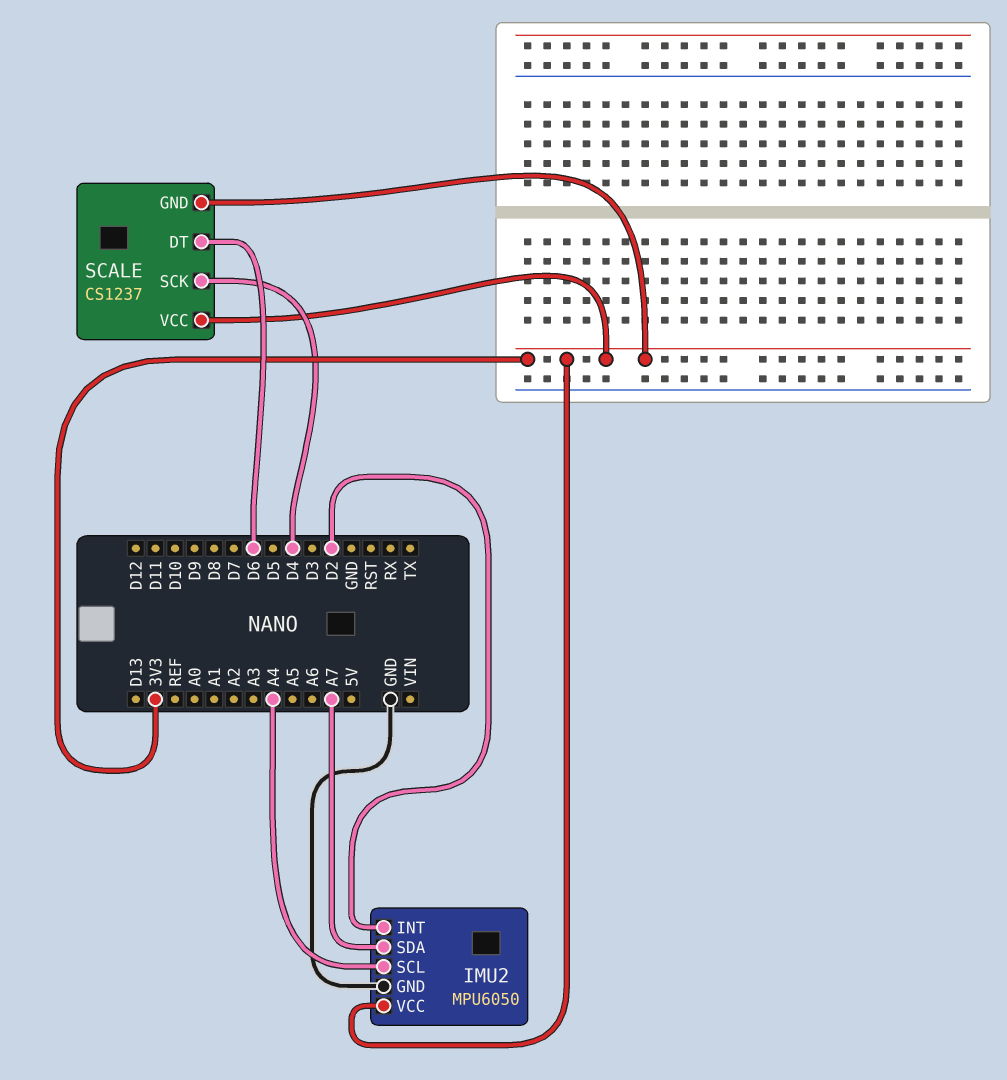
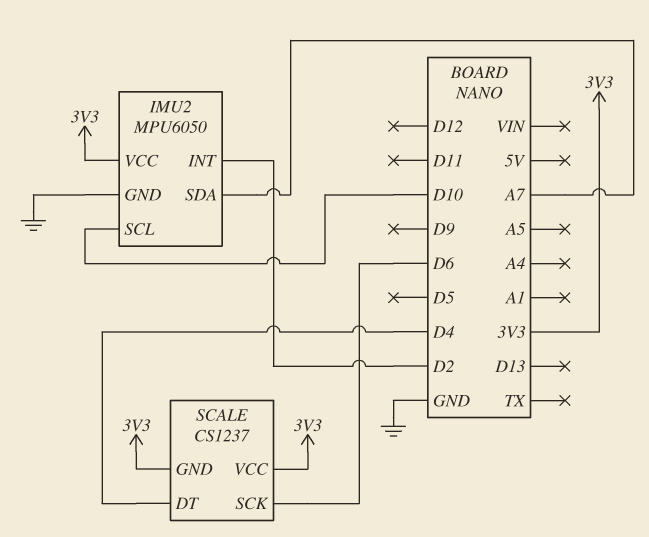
IMU2 pin SCL: A4 -> D10
SCALE pin DT: D6 -> D4
SCALE pin SCK: D4 -> D6

